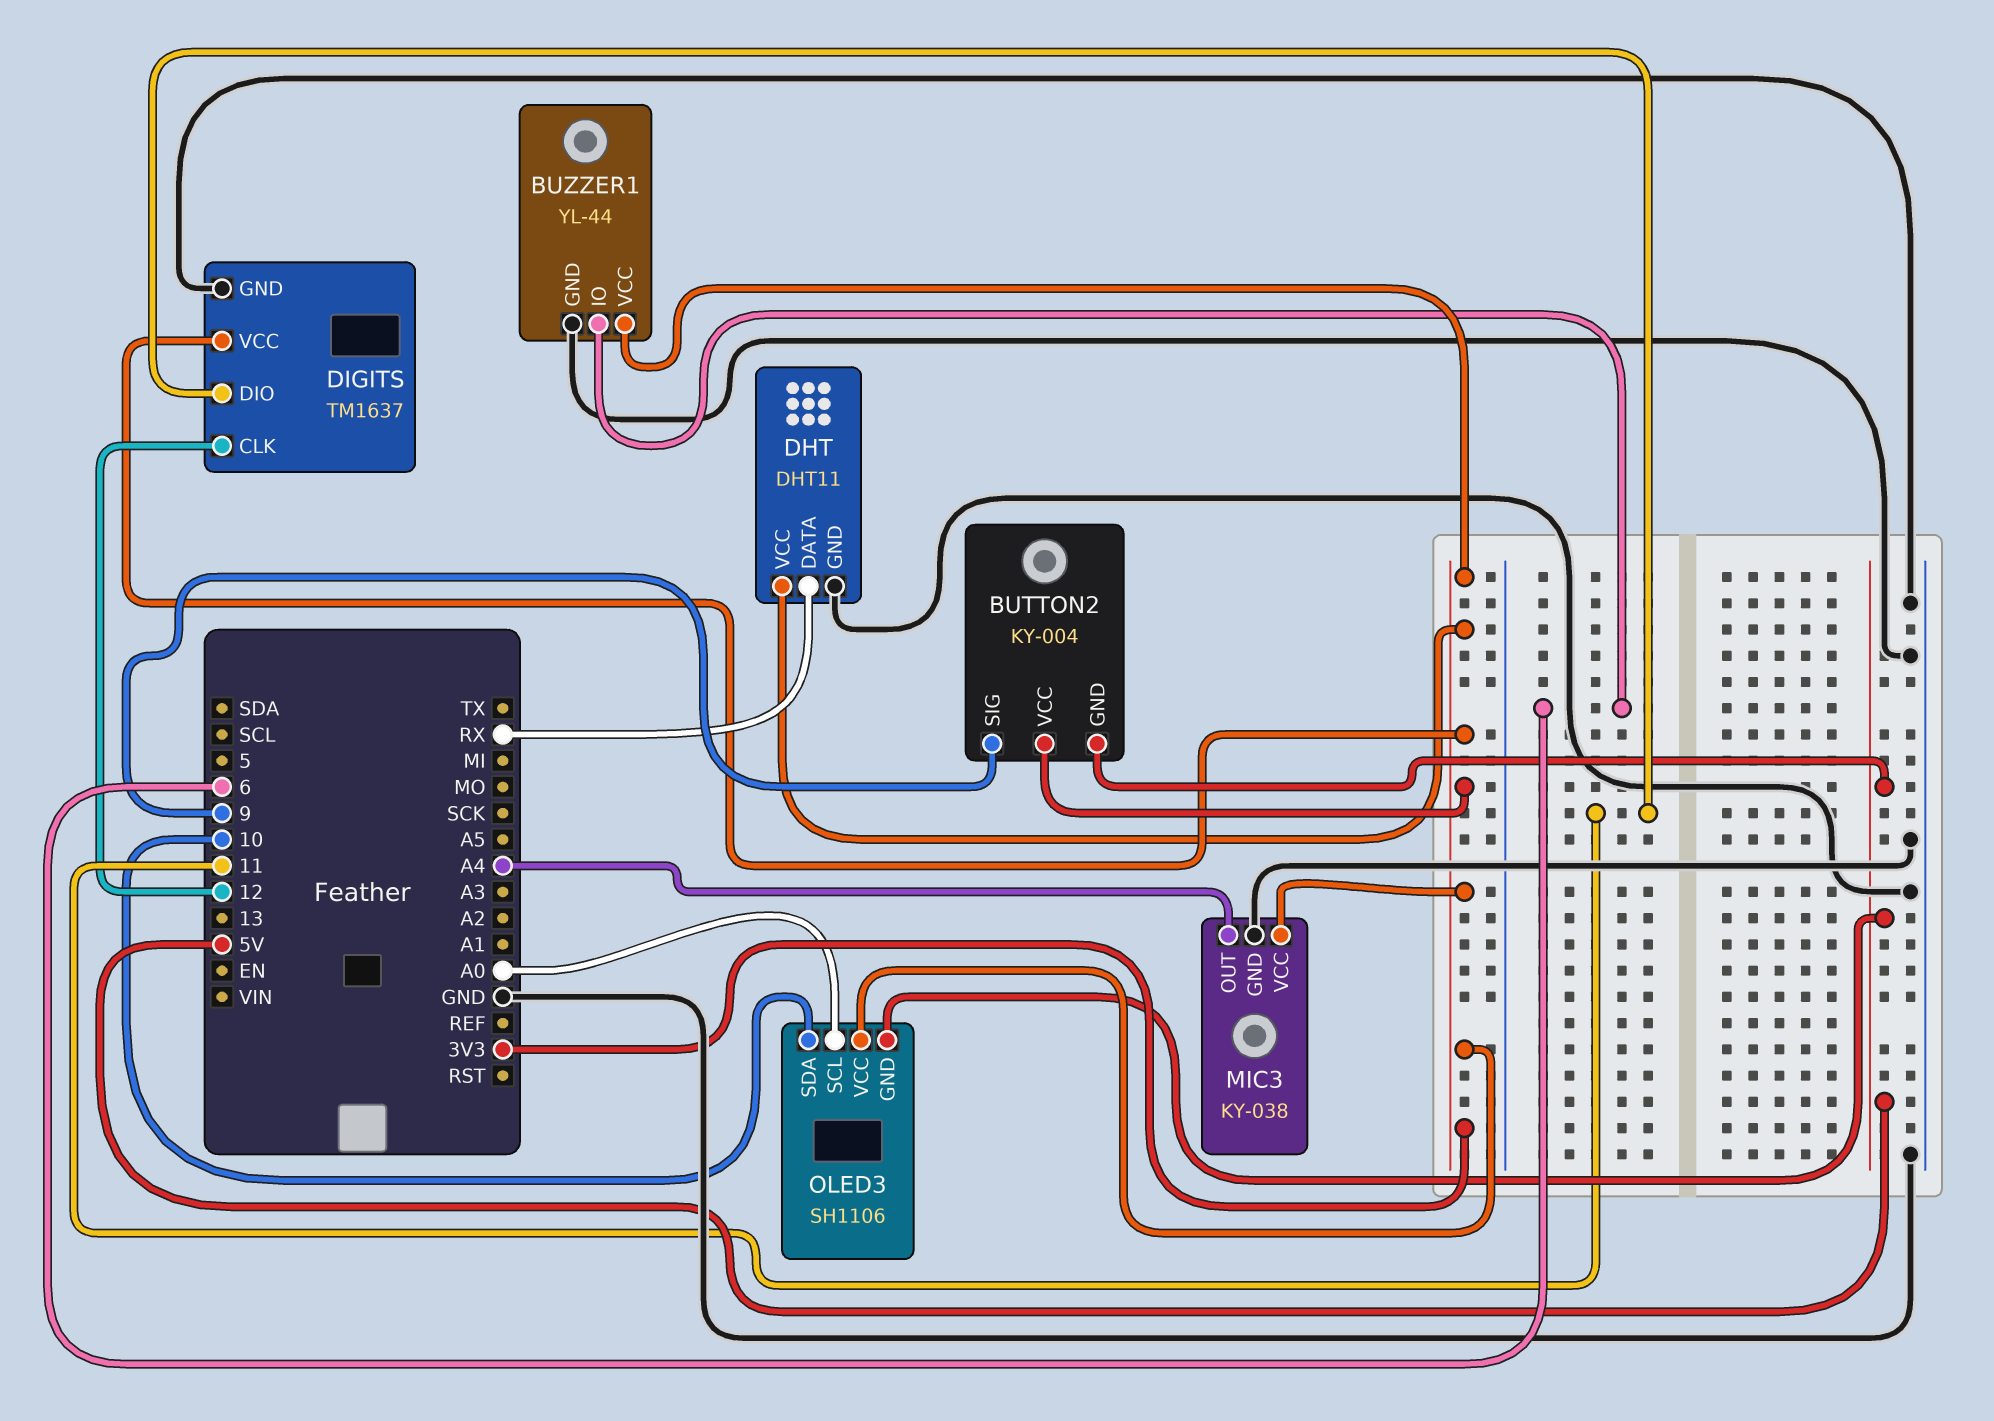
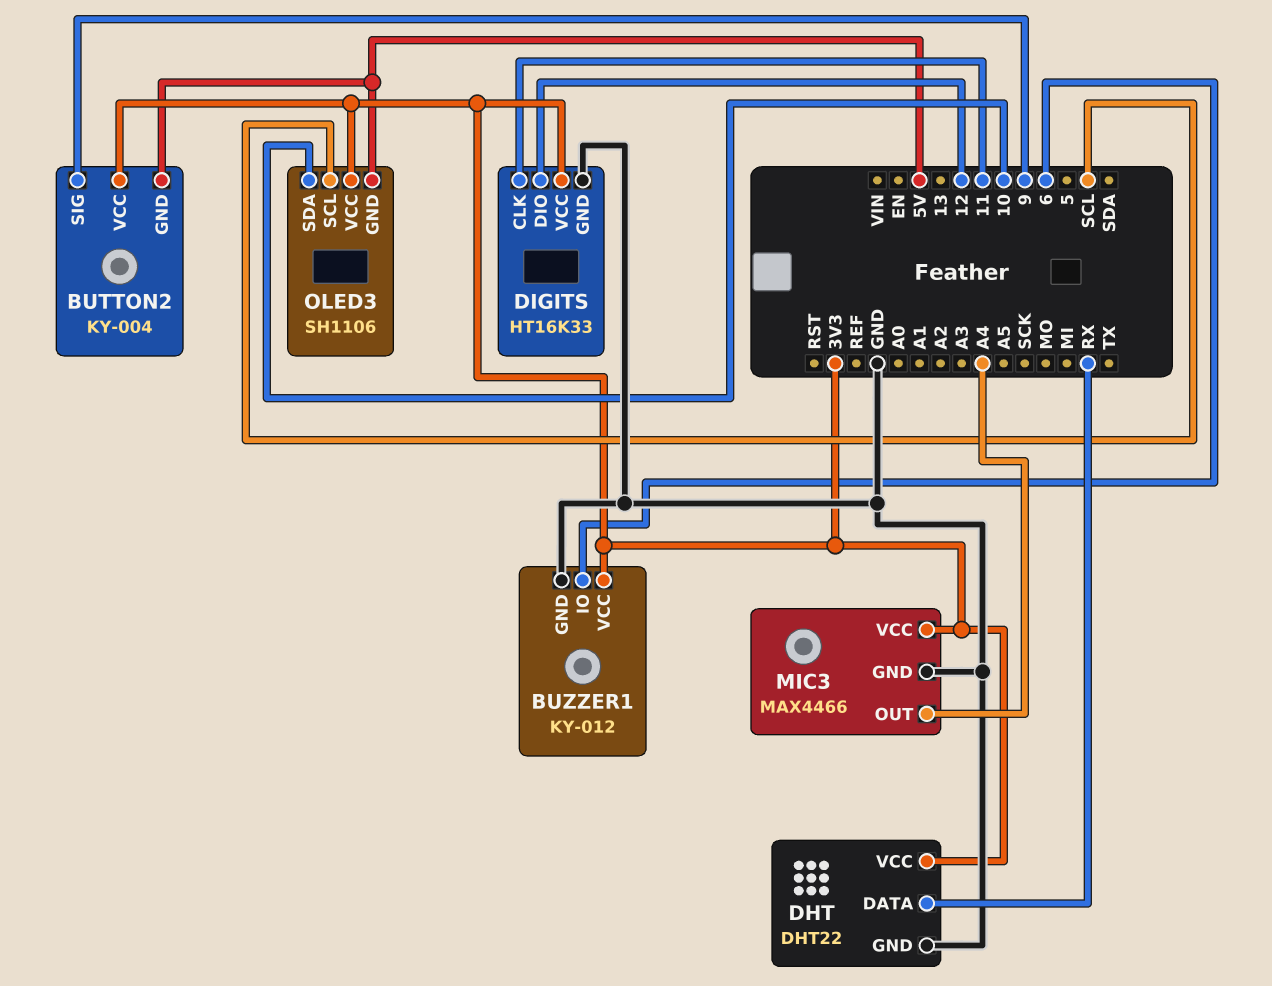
BUZZER1: YL-44 -> KY-012
DHT: DHT11 -> DHT22
DIGITS: TM1637 -> HT16K33
DIGITS pin CLK: 12 -> 11
DIGITS pin DIO: 11 -> 12
MIC3: KY-038 -> MAX4466
OLED3 pin SCL: A0 -> SCL

